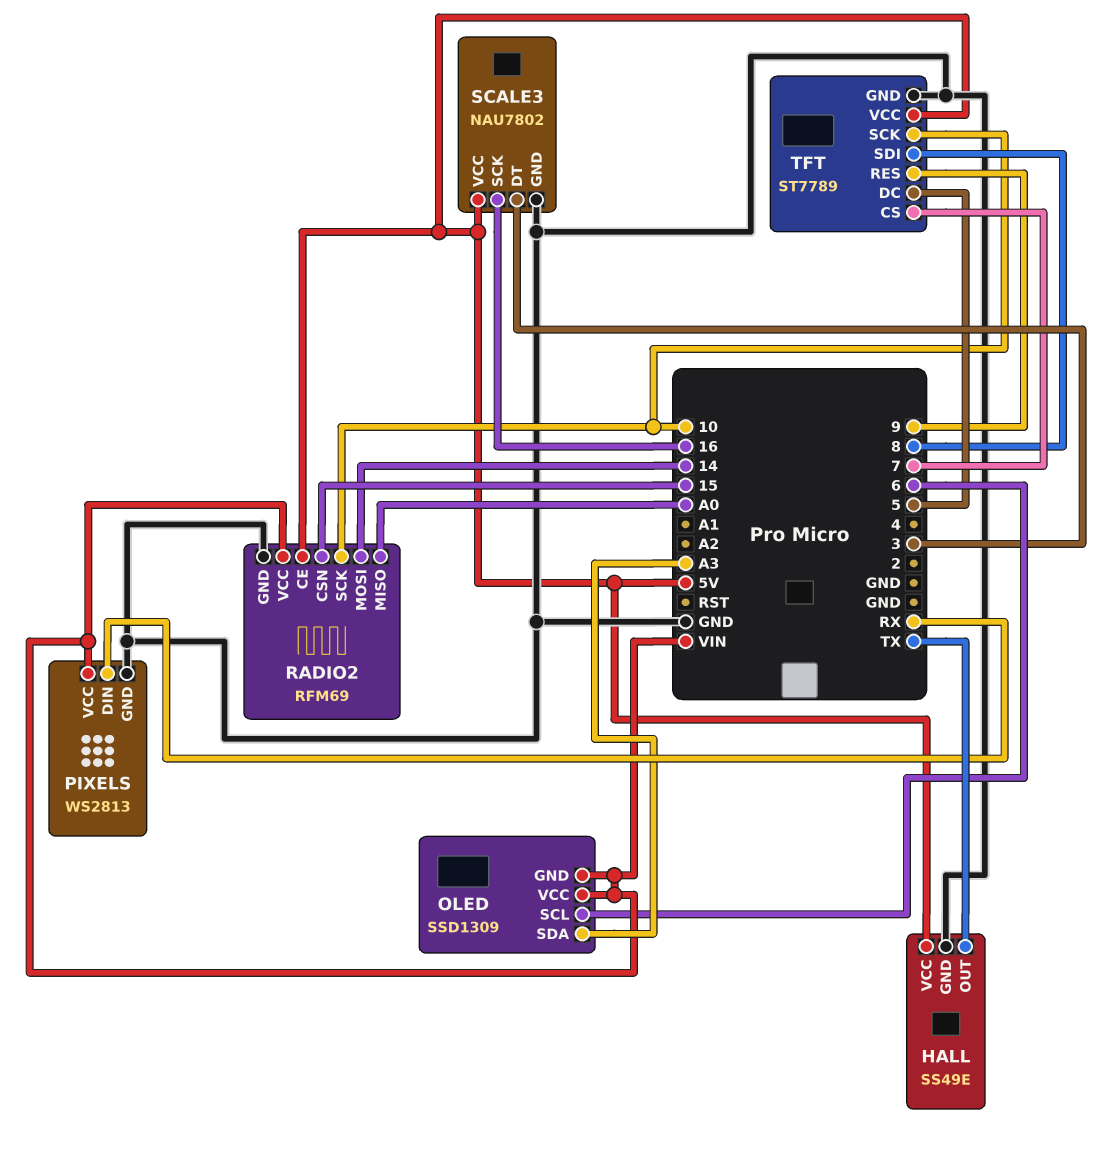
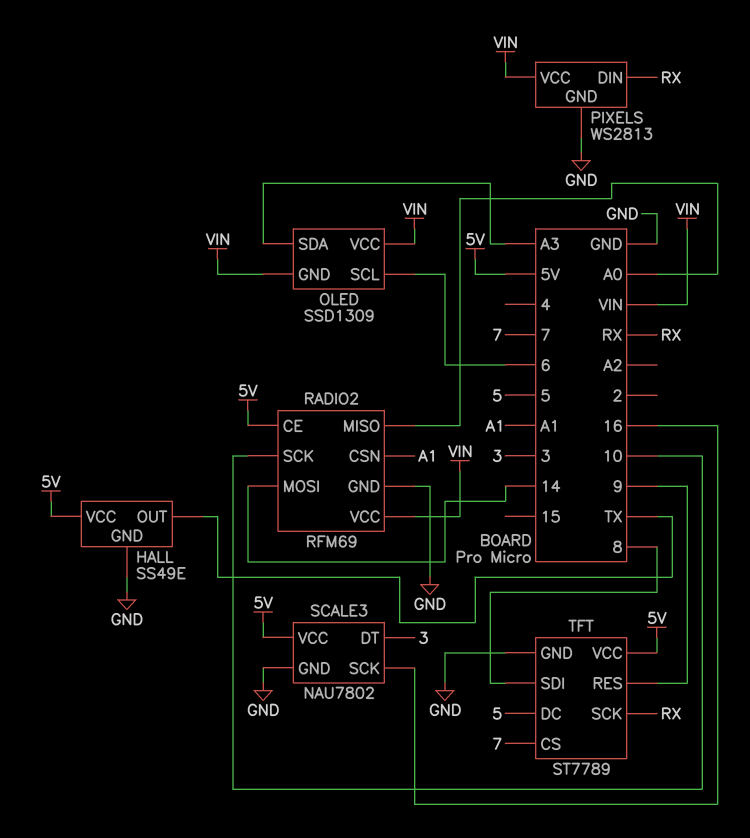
RADIO2 pin CSN: 15 -> A1
TFT pin SCK: 10 -> RX

